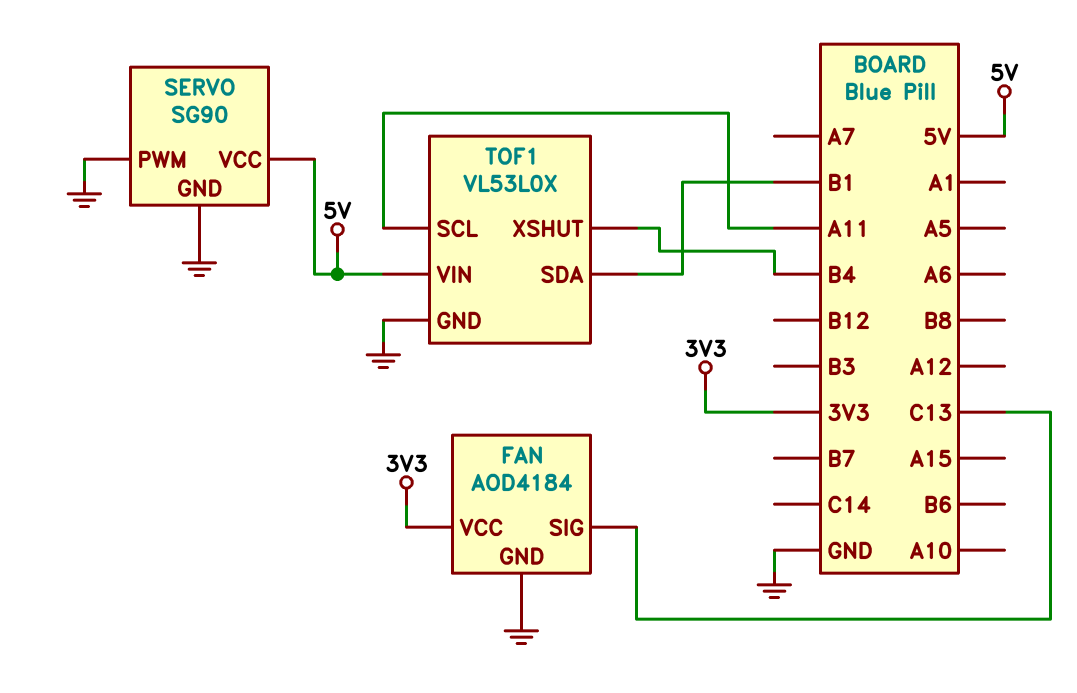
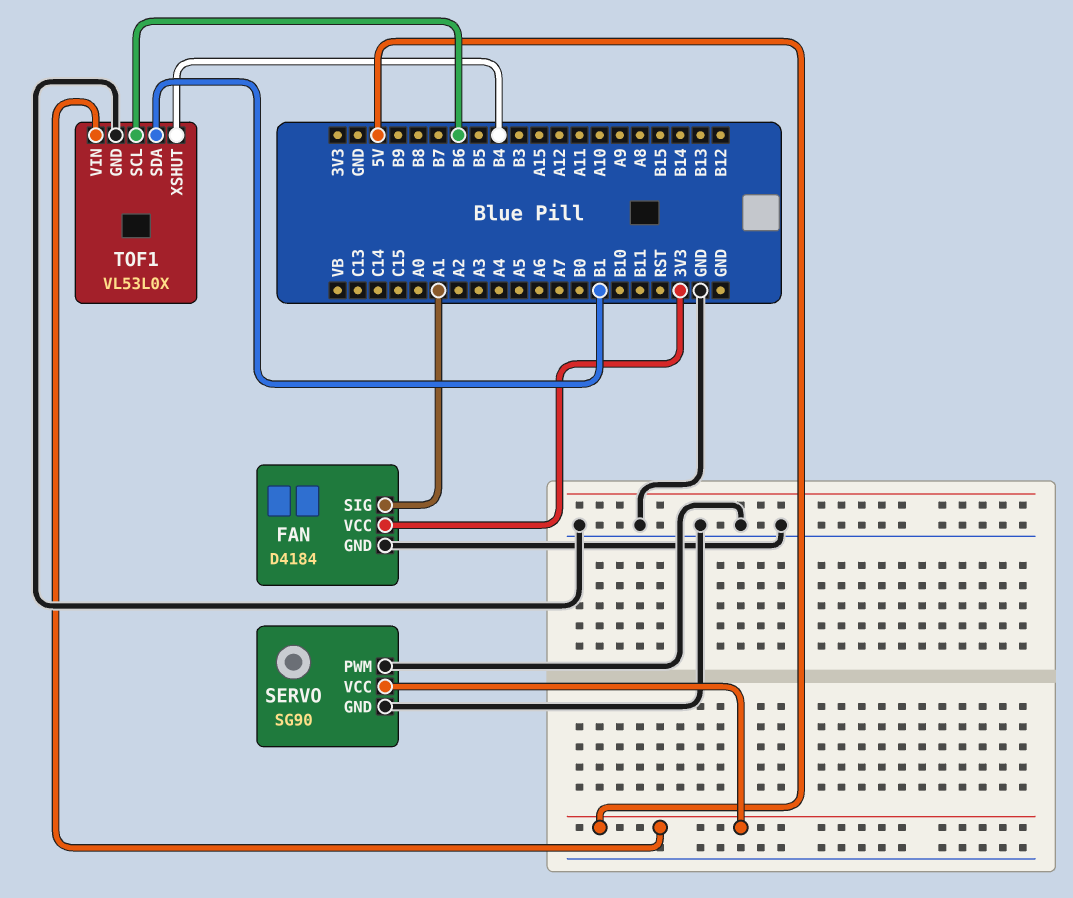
FAN: AOD4184 -> D4184
FAN pin SIG: C13 -> A1
TOF1 pin SCL: A11 -> B6

